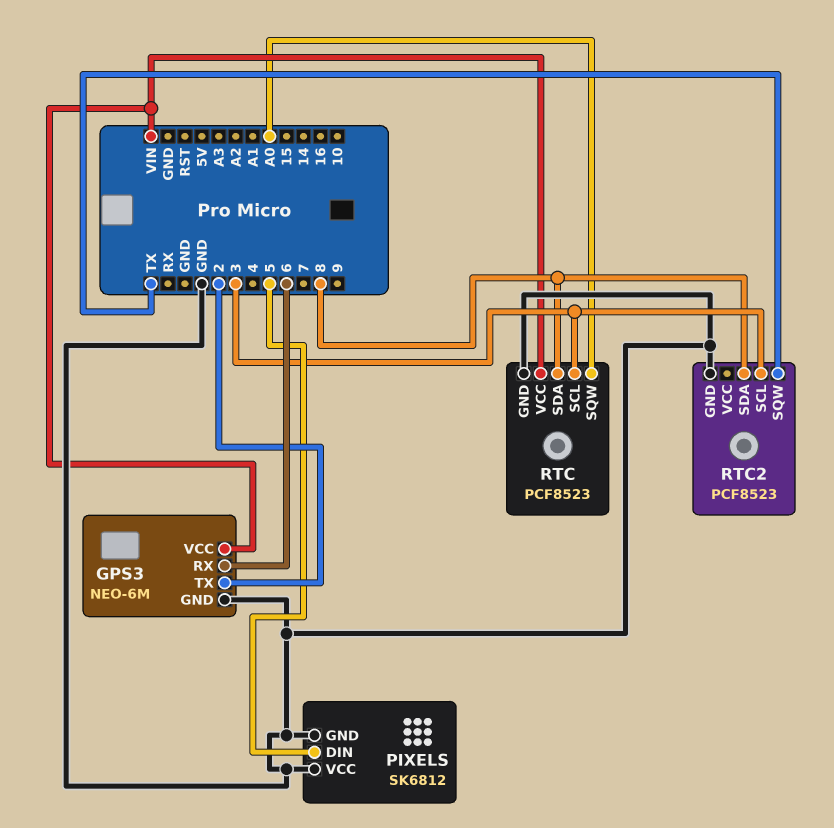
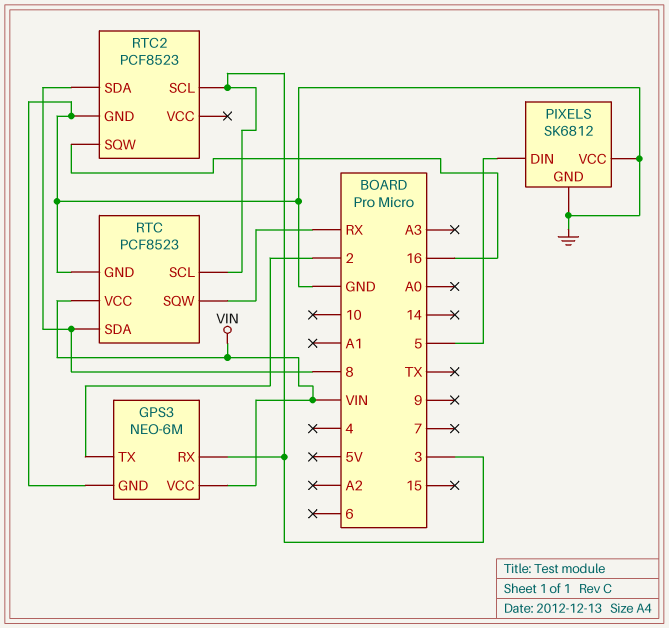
GPS3 pin RX: 6 -> 3
RTC pin SQW: A0 -> RX
RTC2 pin SQW: TX -> 16

